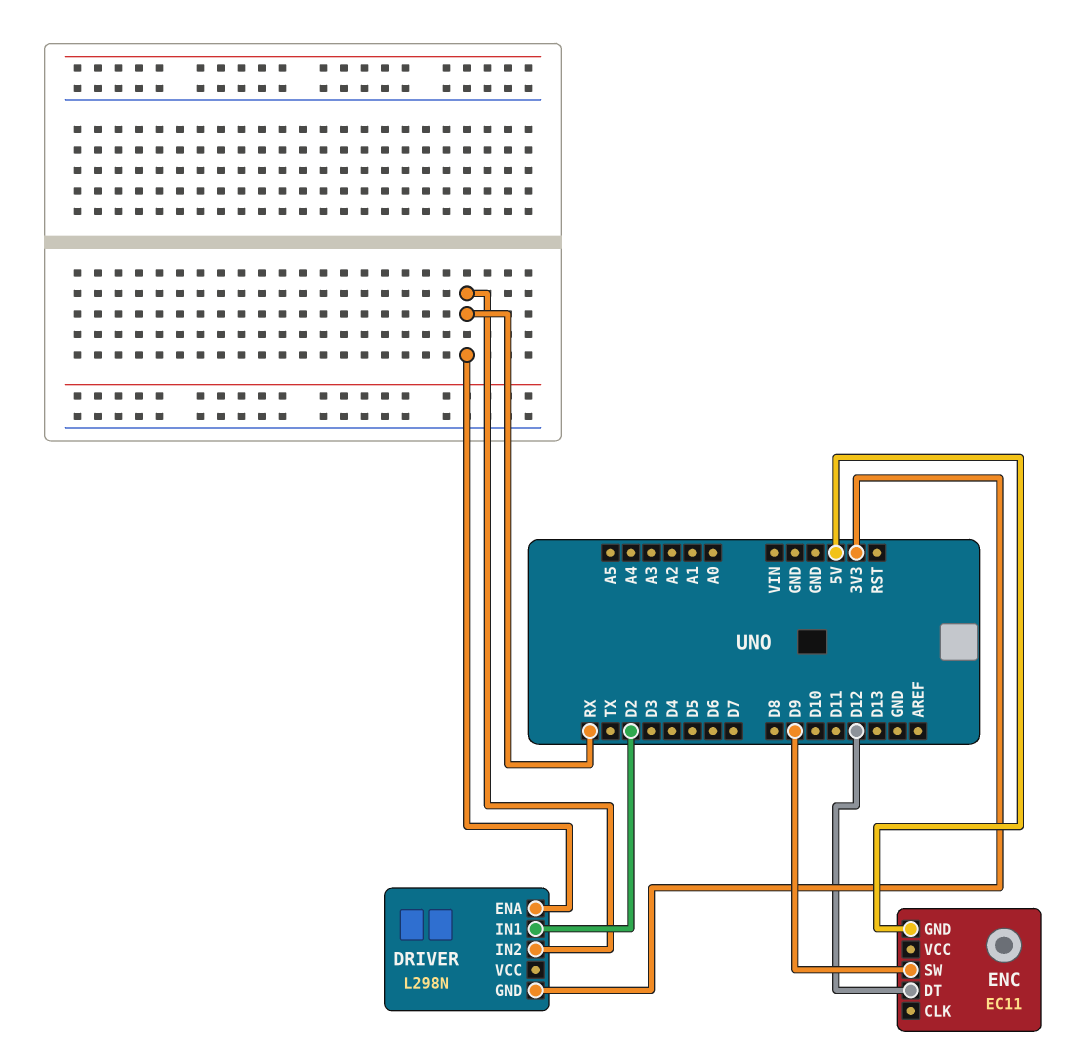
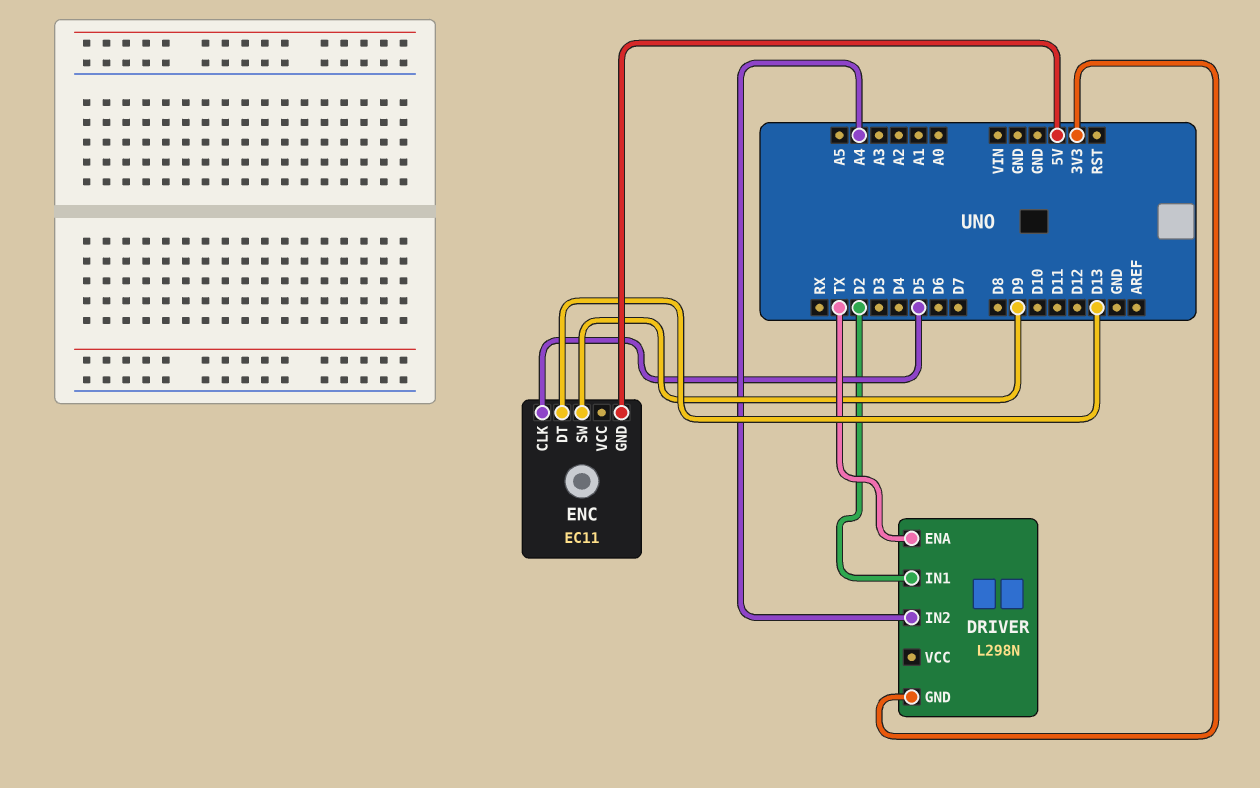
DRIVER pin ENA: RX -> TX
DRIVER pin IN2: RX -> A4
ENC pin CLK: none -> D5
ENC pin DT: D12 -> D13

